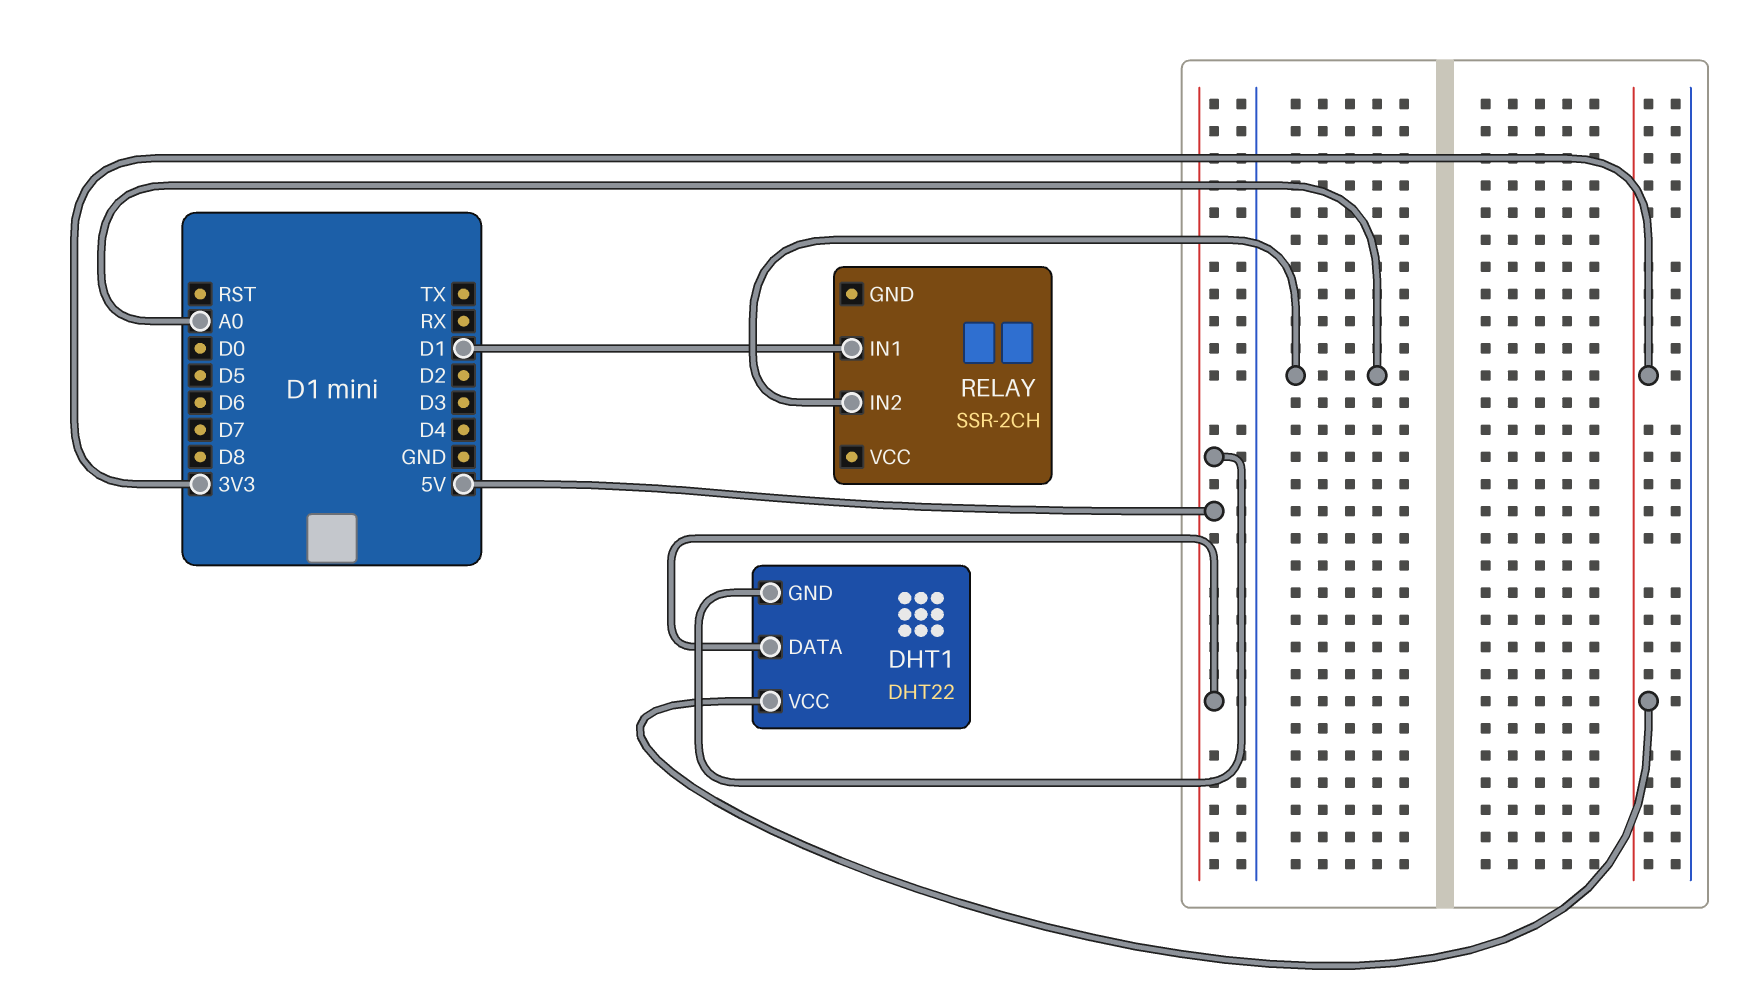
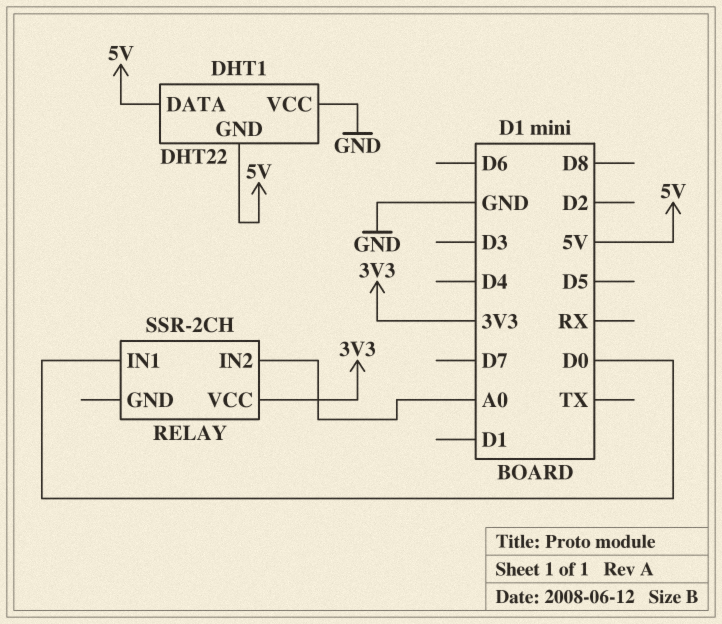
DHT1 pin VCC: 3V3 -> GND
RELAY pin IN1: D1 -> D0
RELAY pin VCC: none -> 3V3

